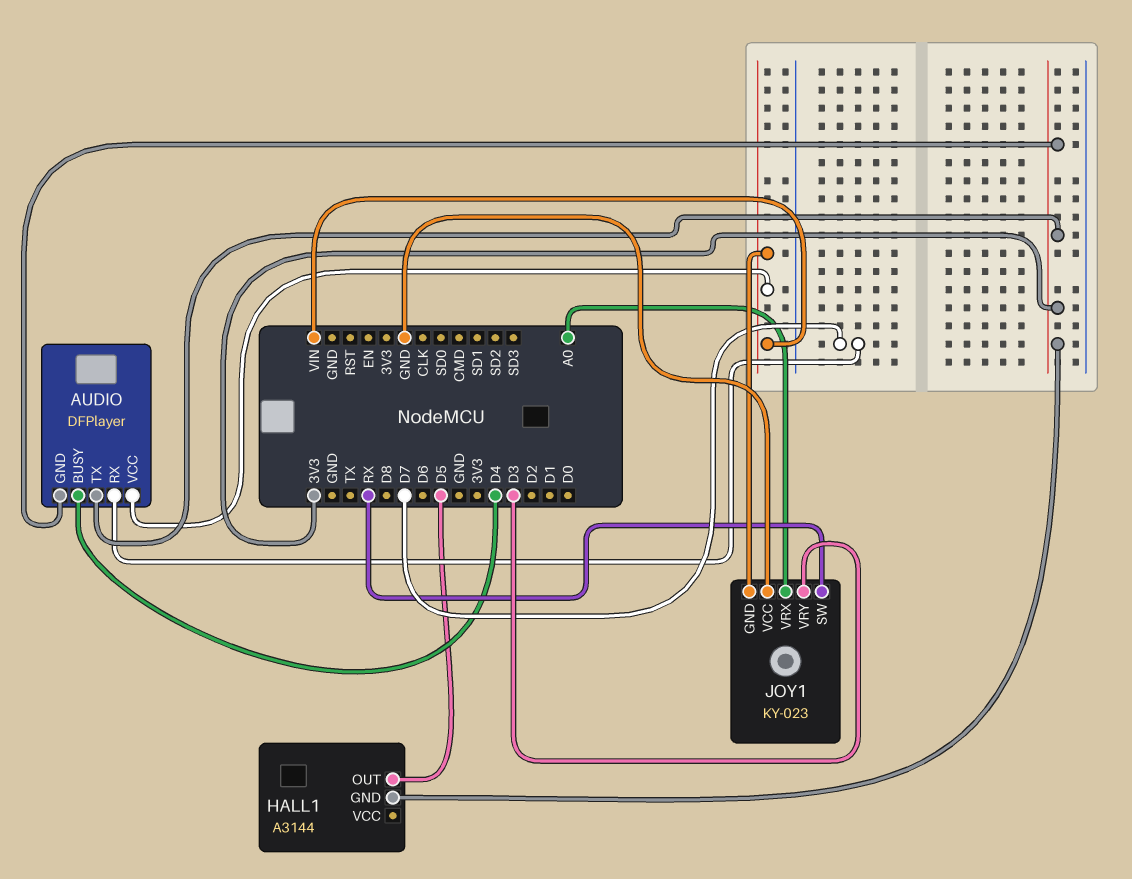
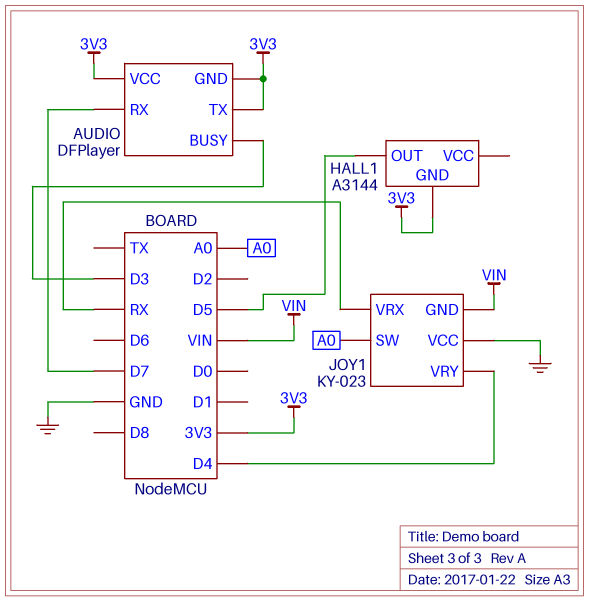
AUDIO pin BUSY: D4 -> D3
AUDIO pin VCC: VIN -> 3V3
JOY1 pin SW: RX -> A0
JOY1 pin VRX: A0 -> RX
JOY1 pin VRY: D3 -> D4

